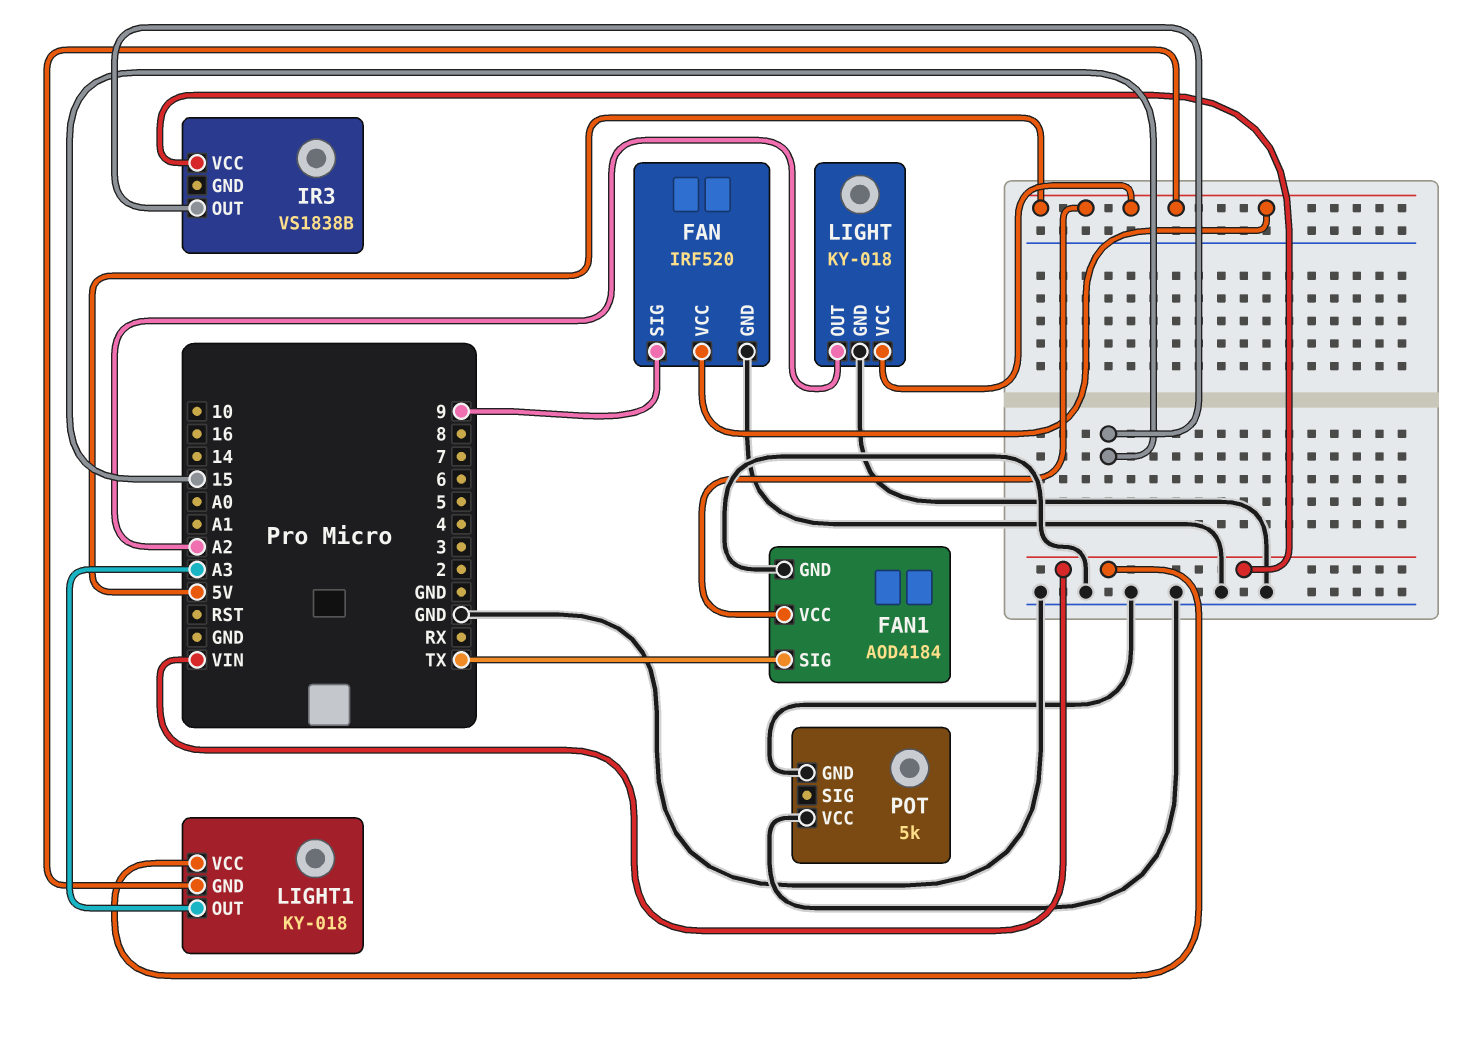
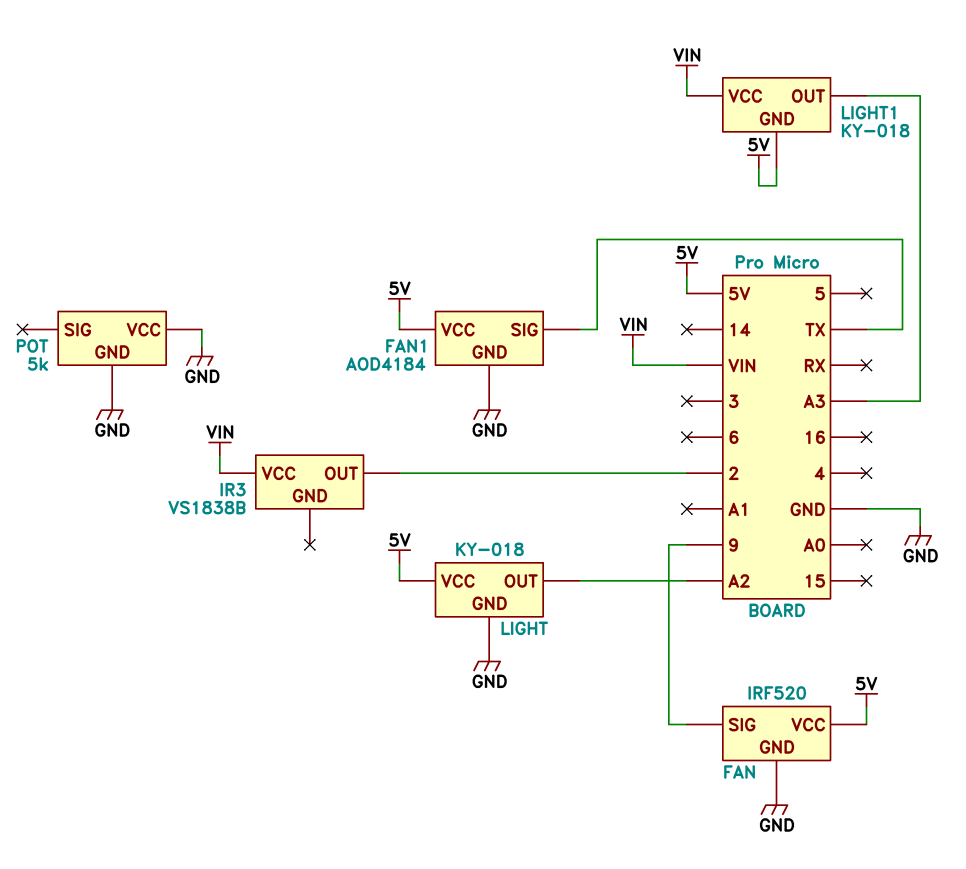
IR3 pin OUT: 15 -> 2

